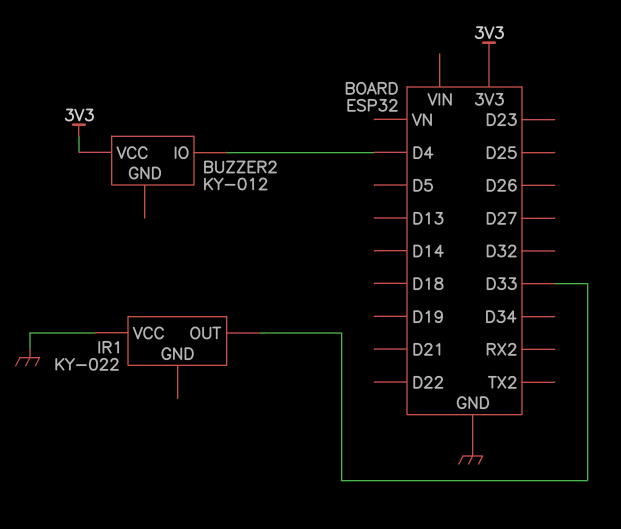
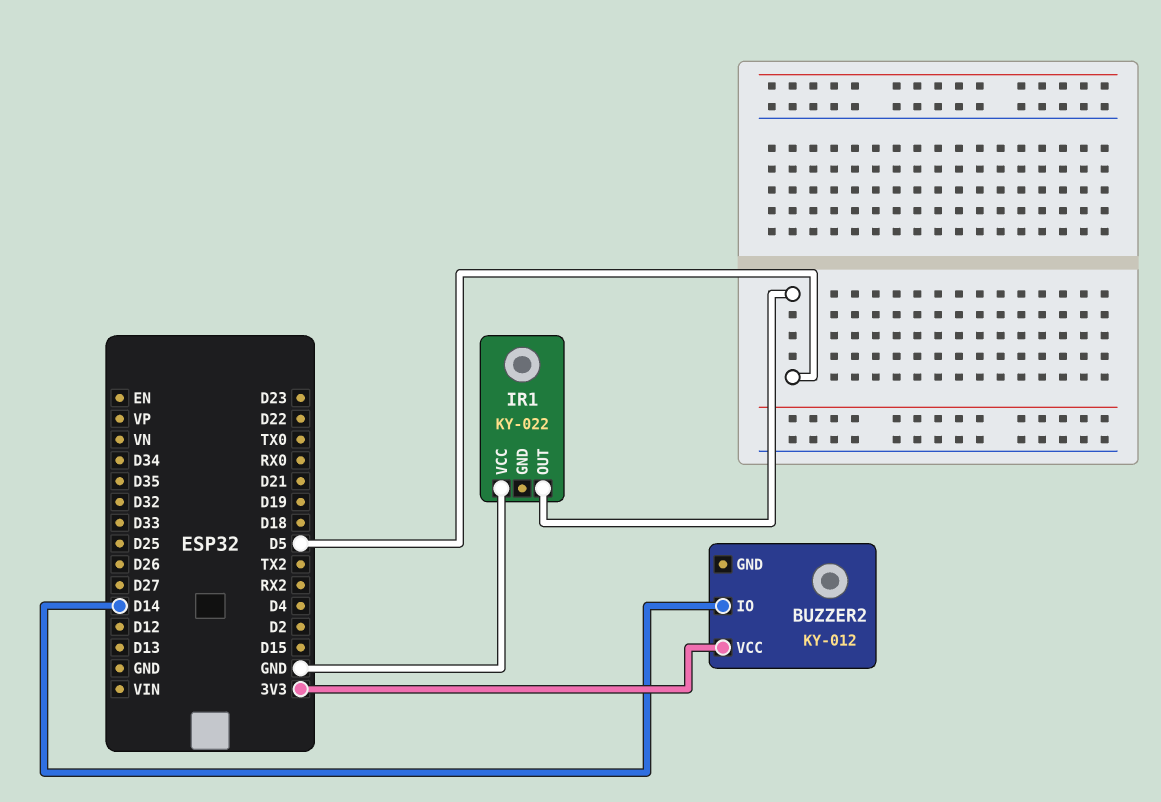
BUZZER2 pin IO: D4 -> D14
IR1 pin OUT: D33 -> D5

